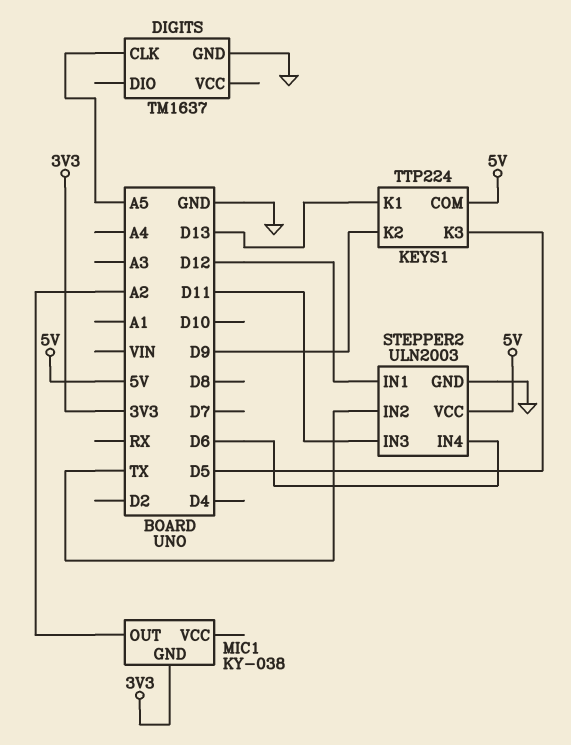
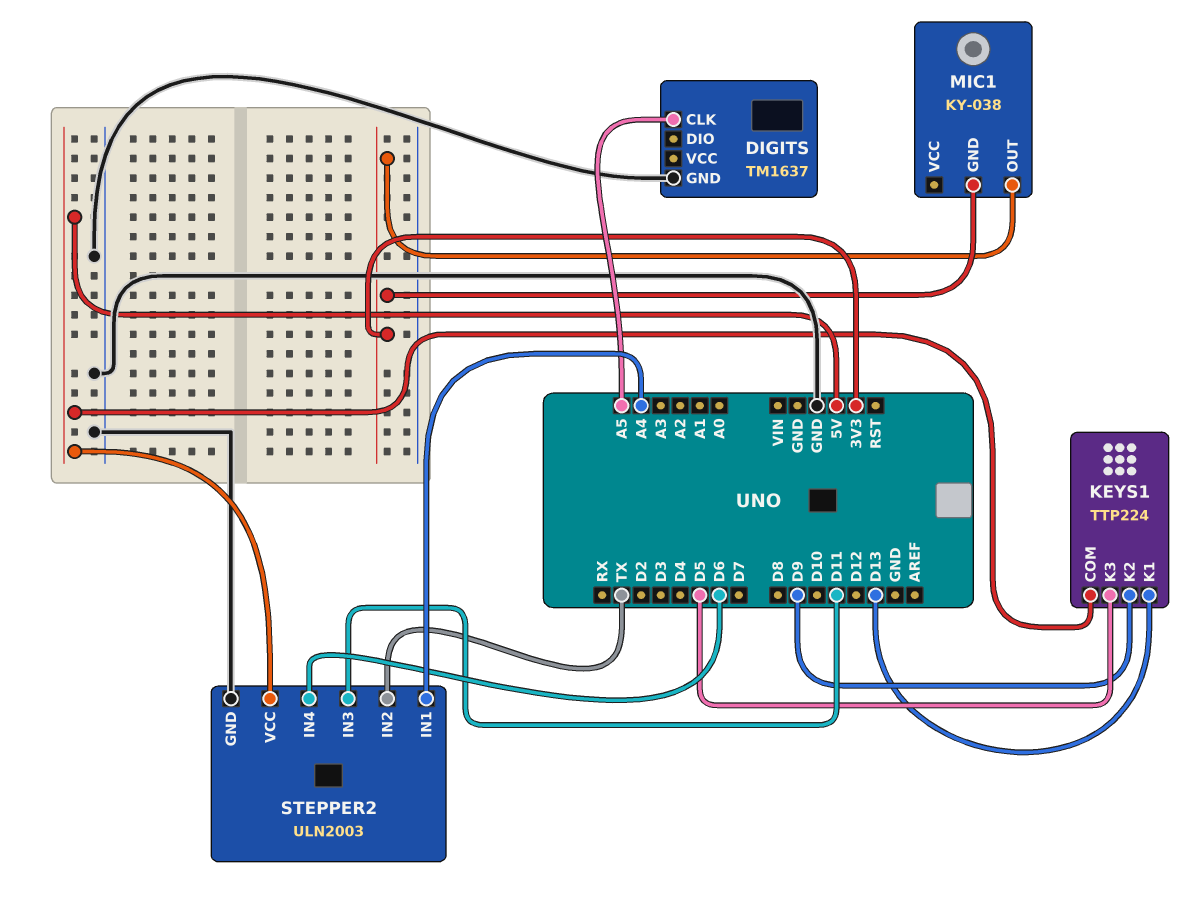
MIC1 pin OUT: A2 -> 3V3
STEPPER2 pin IN1: D12 -> A4

